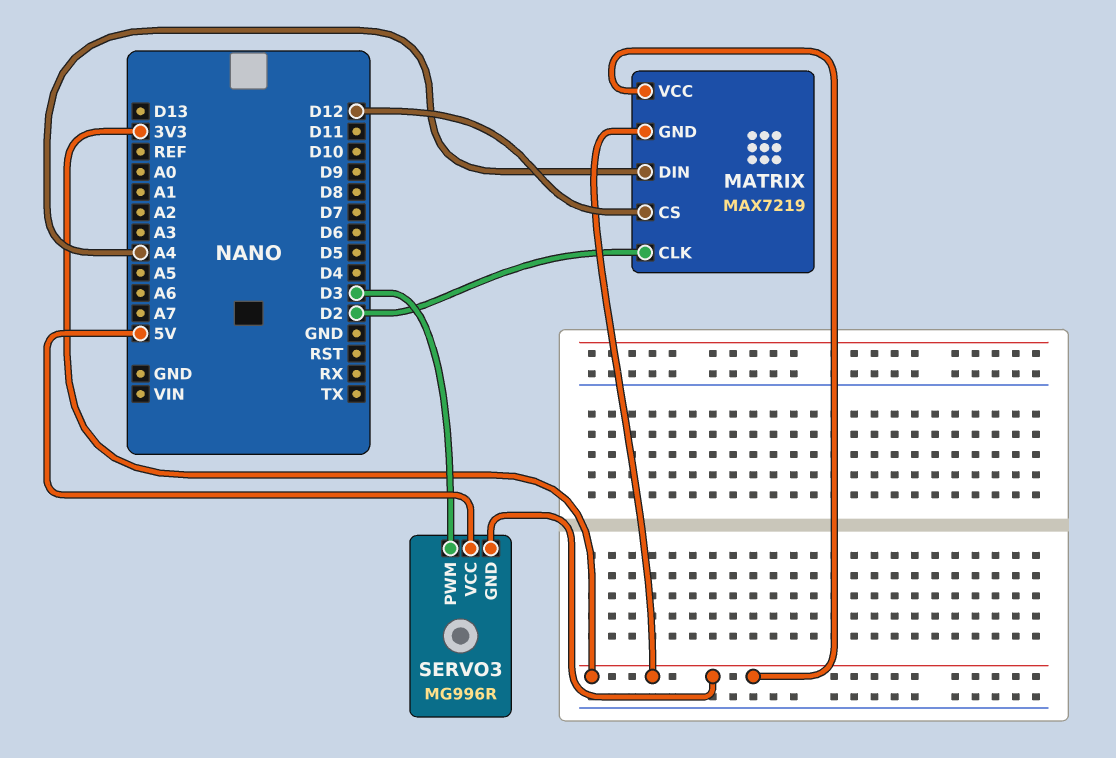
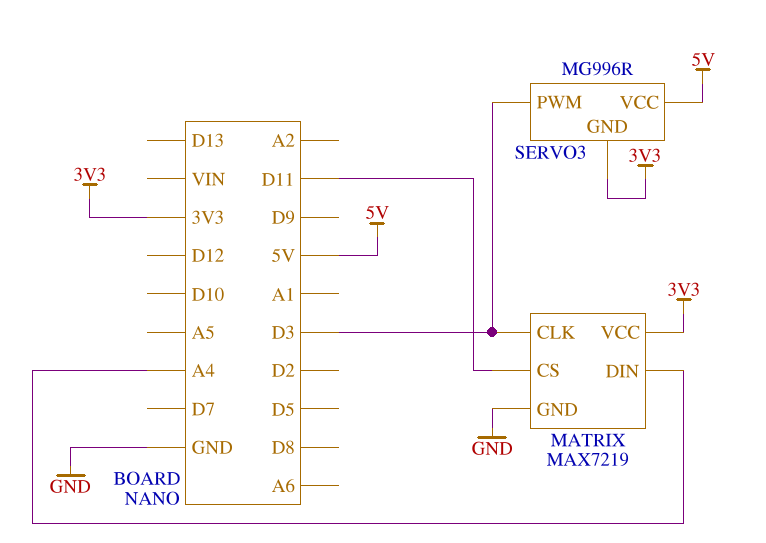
MATRIX pin CLK: D2 -> D3
MATRIX pin CS: D12 -> D11
MATRIX pin GND: 3V3 -> GND

